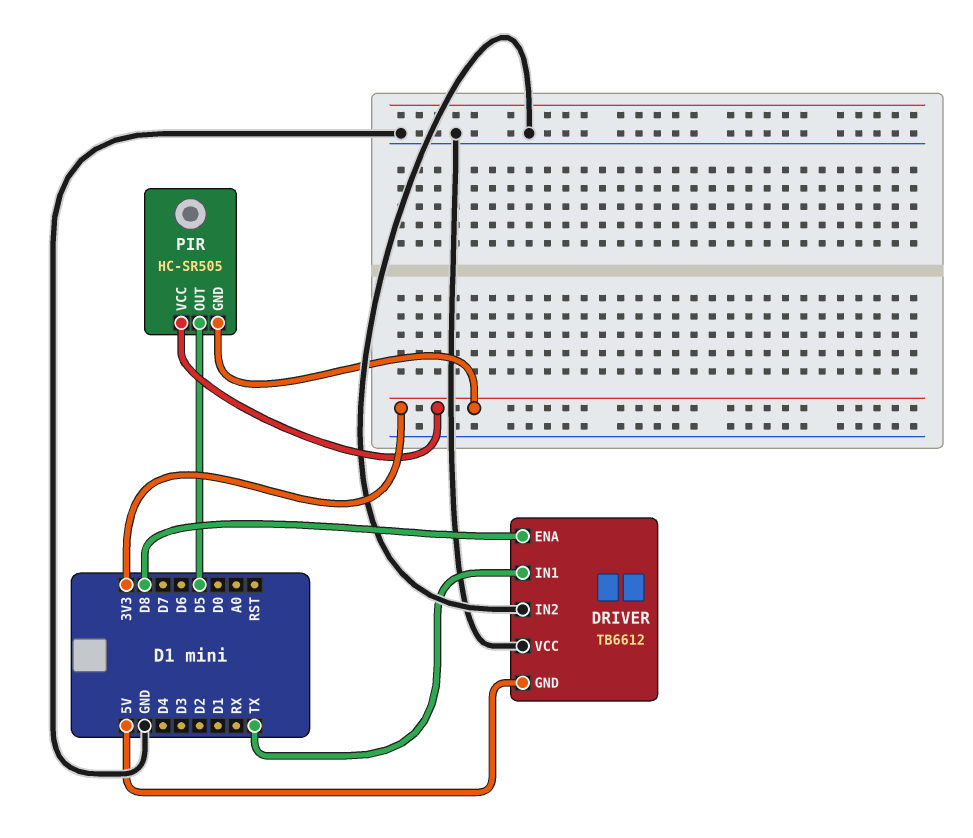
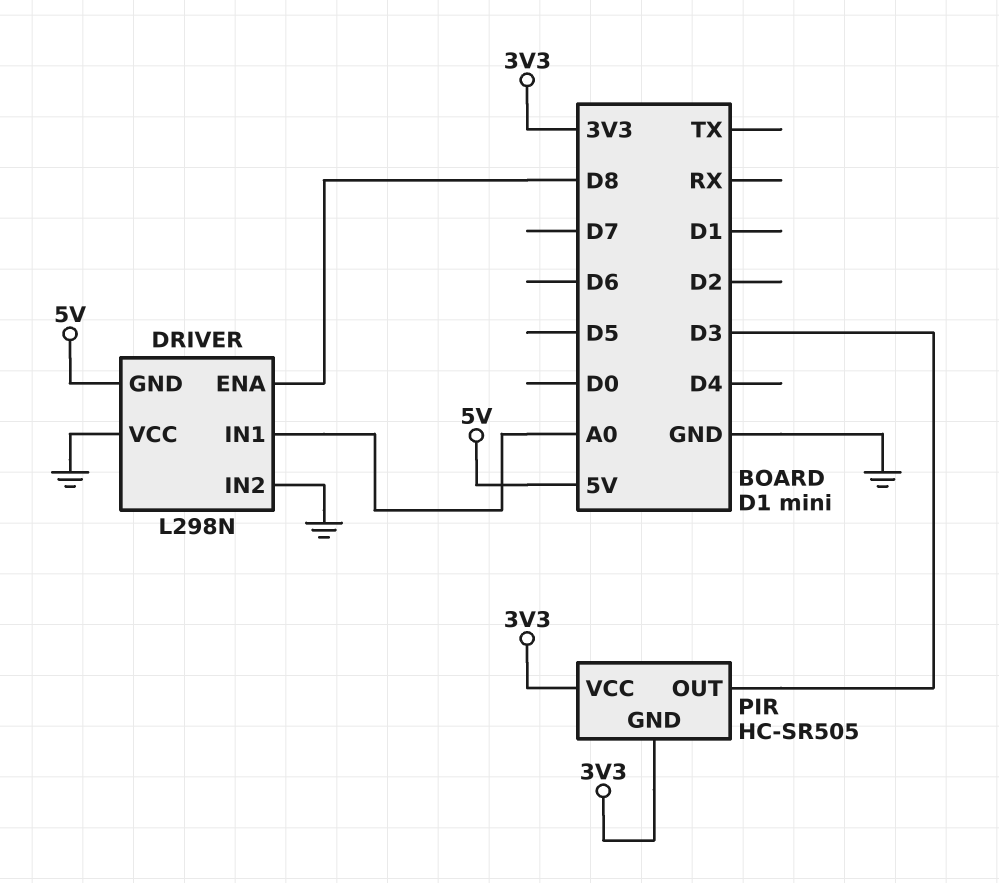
DRIVER: TB6612 -> L298N
DRIVER pin IN1: TX -> A0
PIR pin OUT: D5 -> D3

